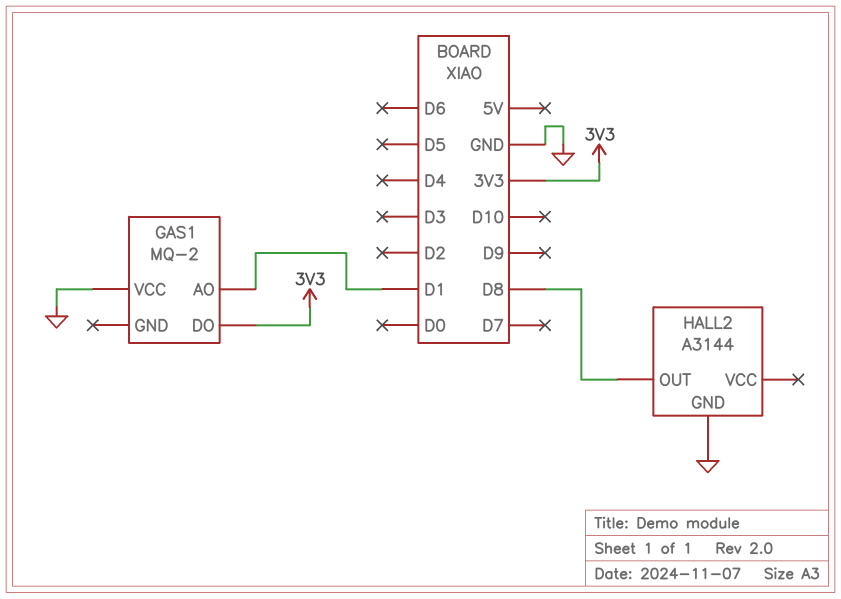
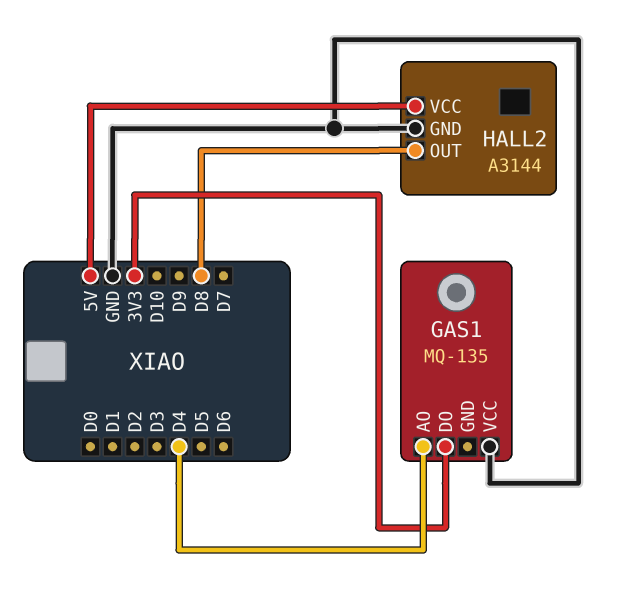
GAS1: MQ-2 -> MQ-135
GAS1 pin AO: D1 -> D4
HALL2 pin VCC: none -> 5V

